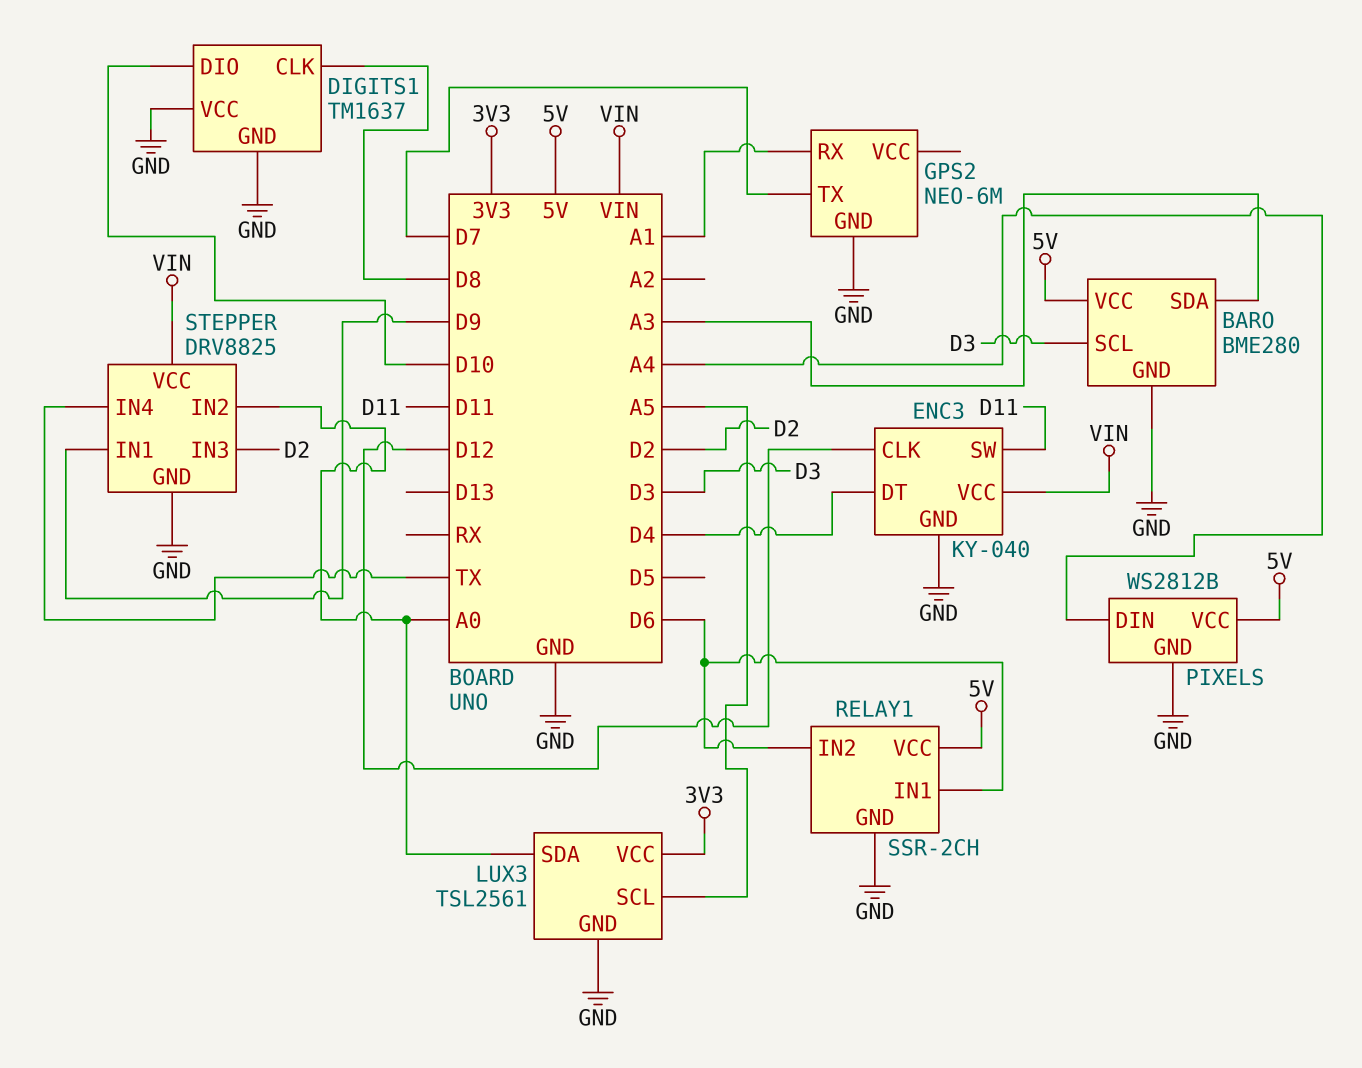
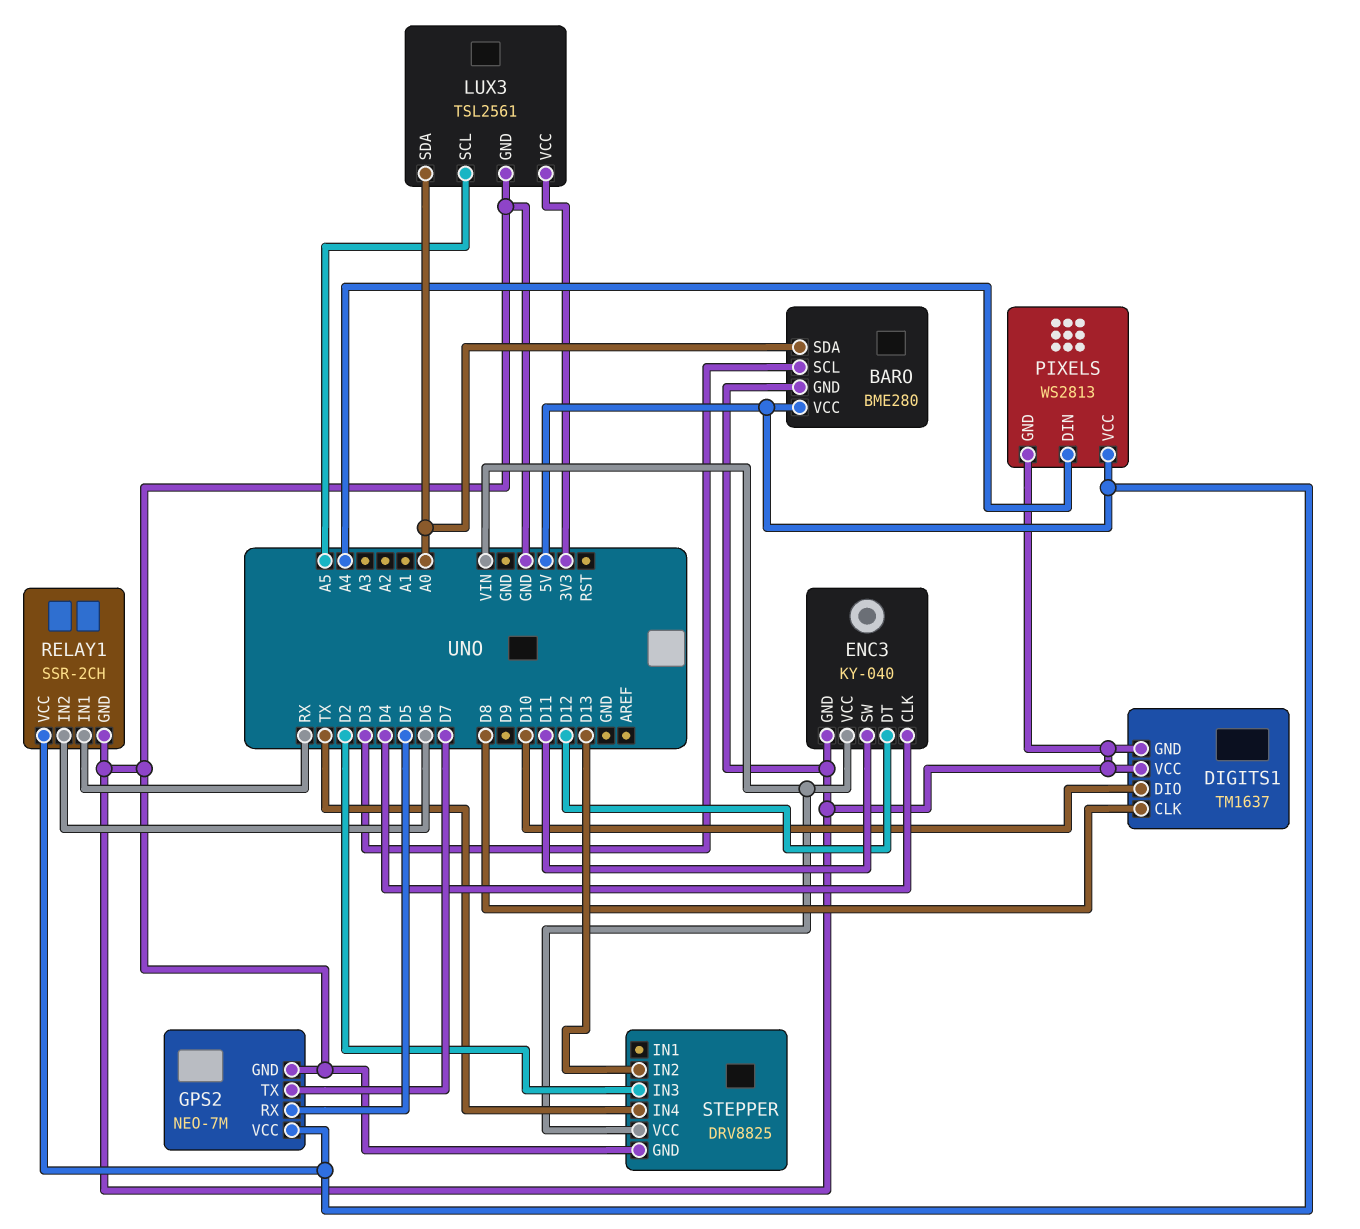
BARO pin SDA: A3 -> A0
ENC3 pin CLK: D12 -> D4
ENC3 pin DT: D4 -> D12
GPS2: NEO-6M -> NEO-7M
GPS2 pin RX: A1 -> D5
GPS2 pin VCC: none -> 5V
PIXELS: WS2812B -> WS2813
RELAY1 pin IN1: D6 -> RX
STEPPER pin IN1: D9 -> none
STEPPER pin IN2: A0 -> D13

